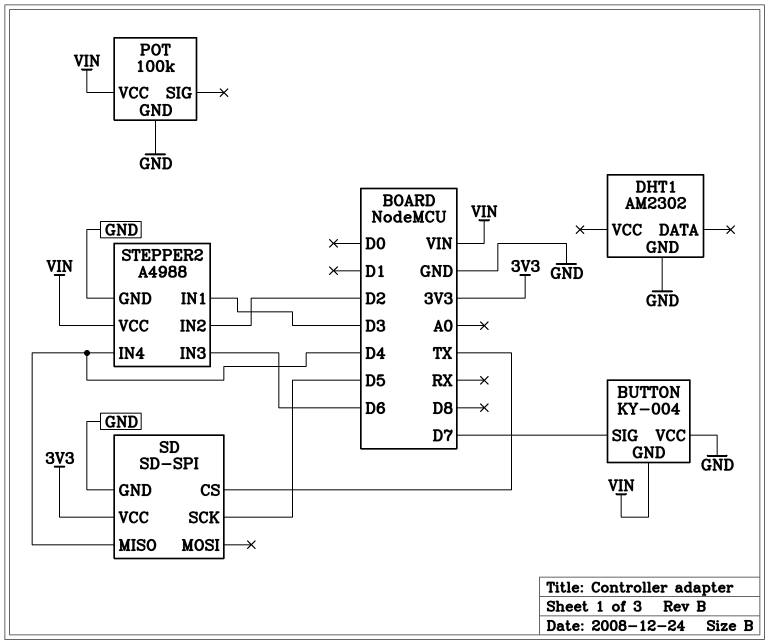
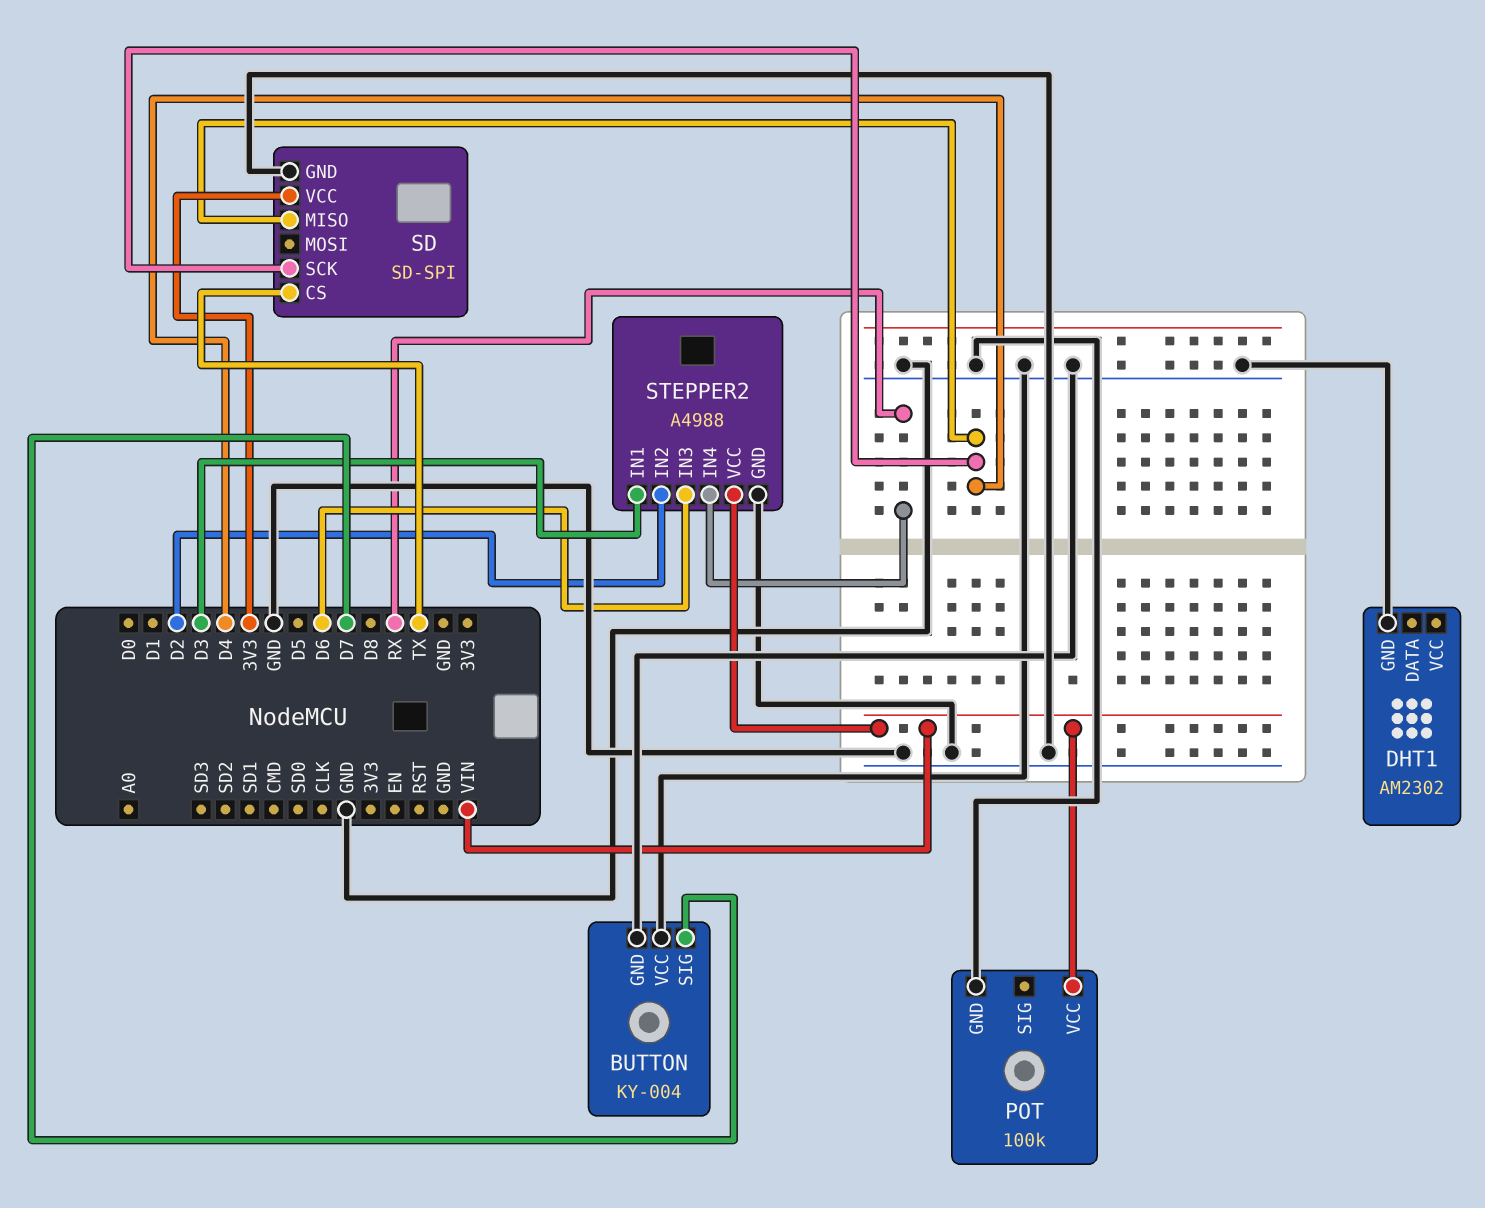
BUTTON pin GND: VIN -> GND
SD pin SCK: D5 -> D4
STEPPER2 pin IN4: D4 -> RX

